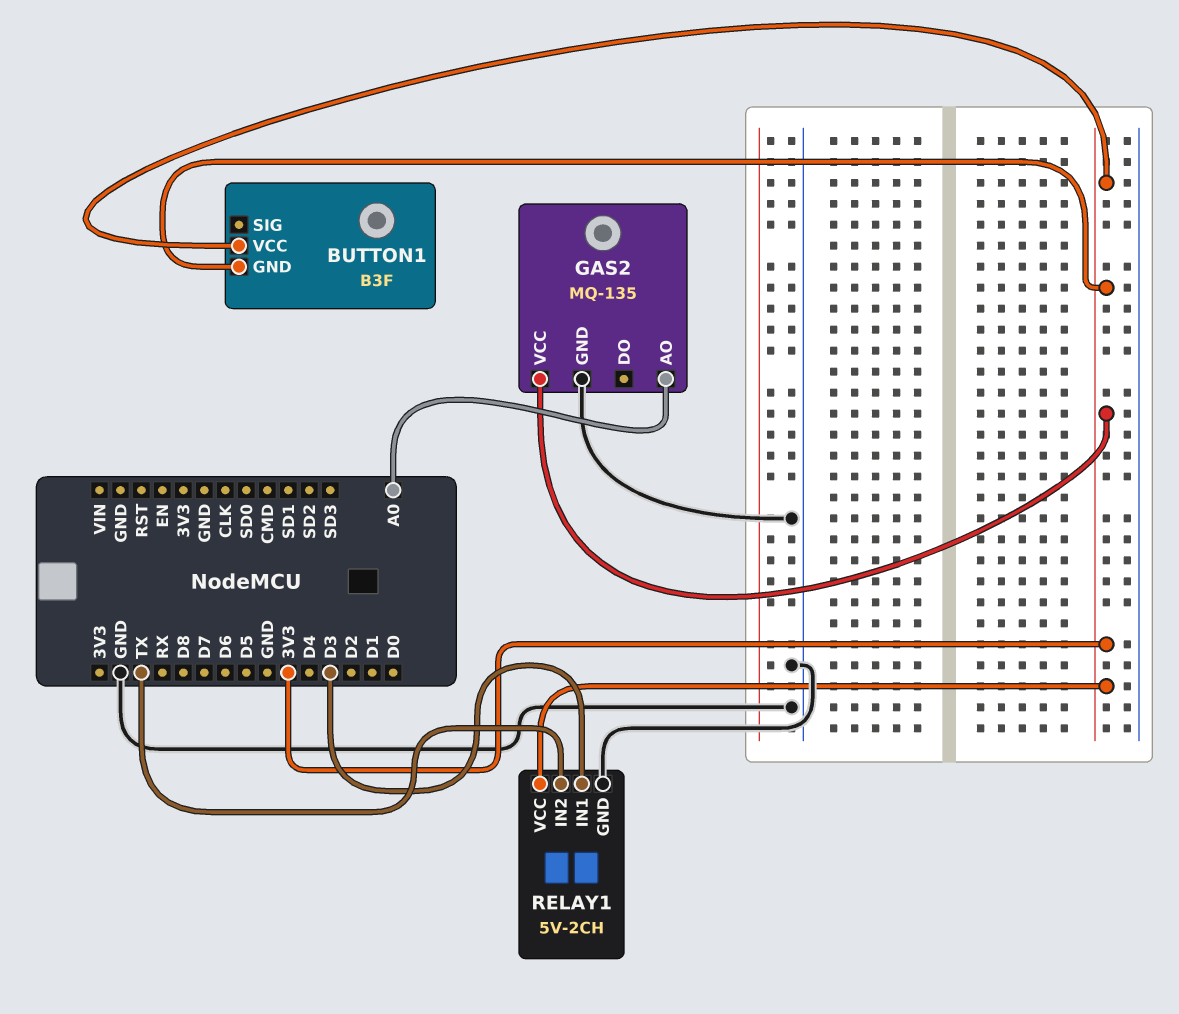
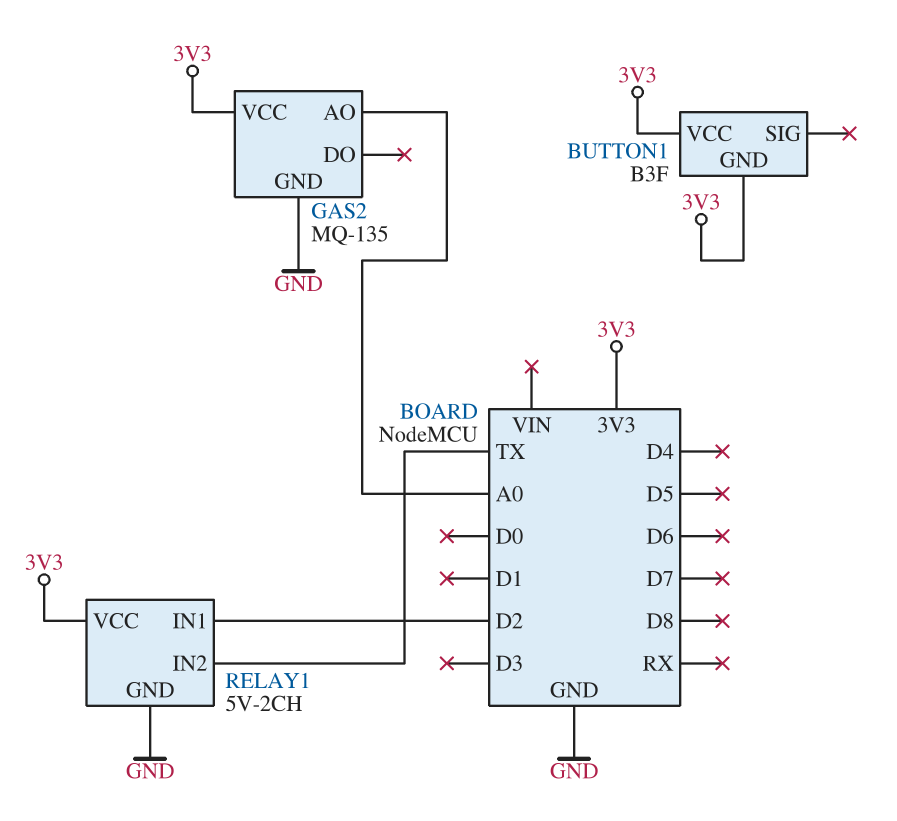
RELAY1 pin IN1: D3 -> D2

